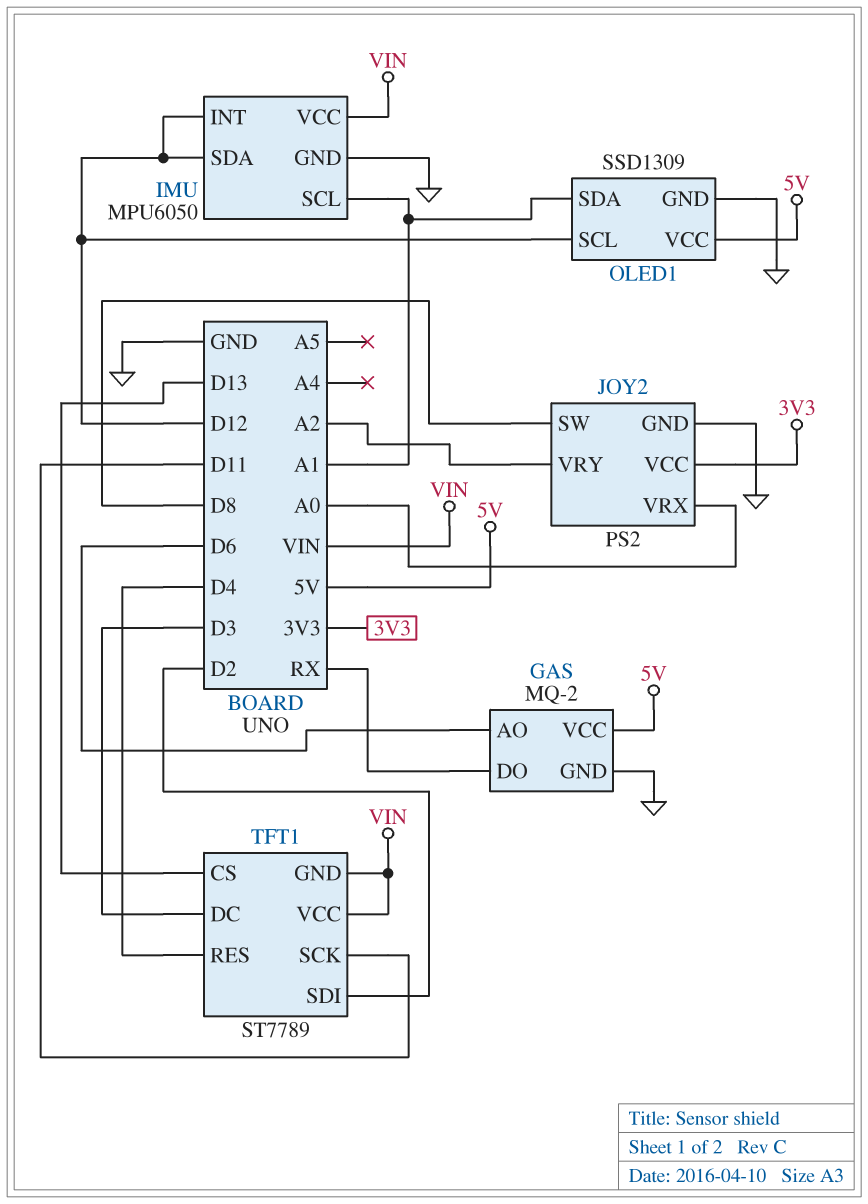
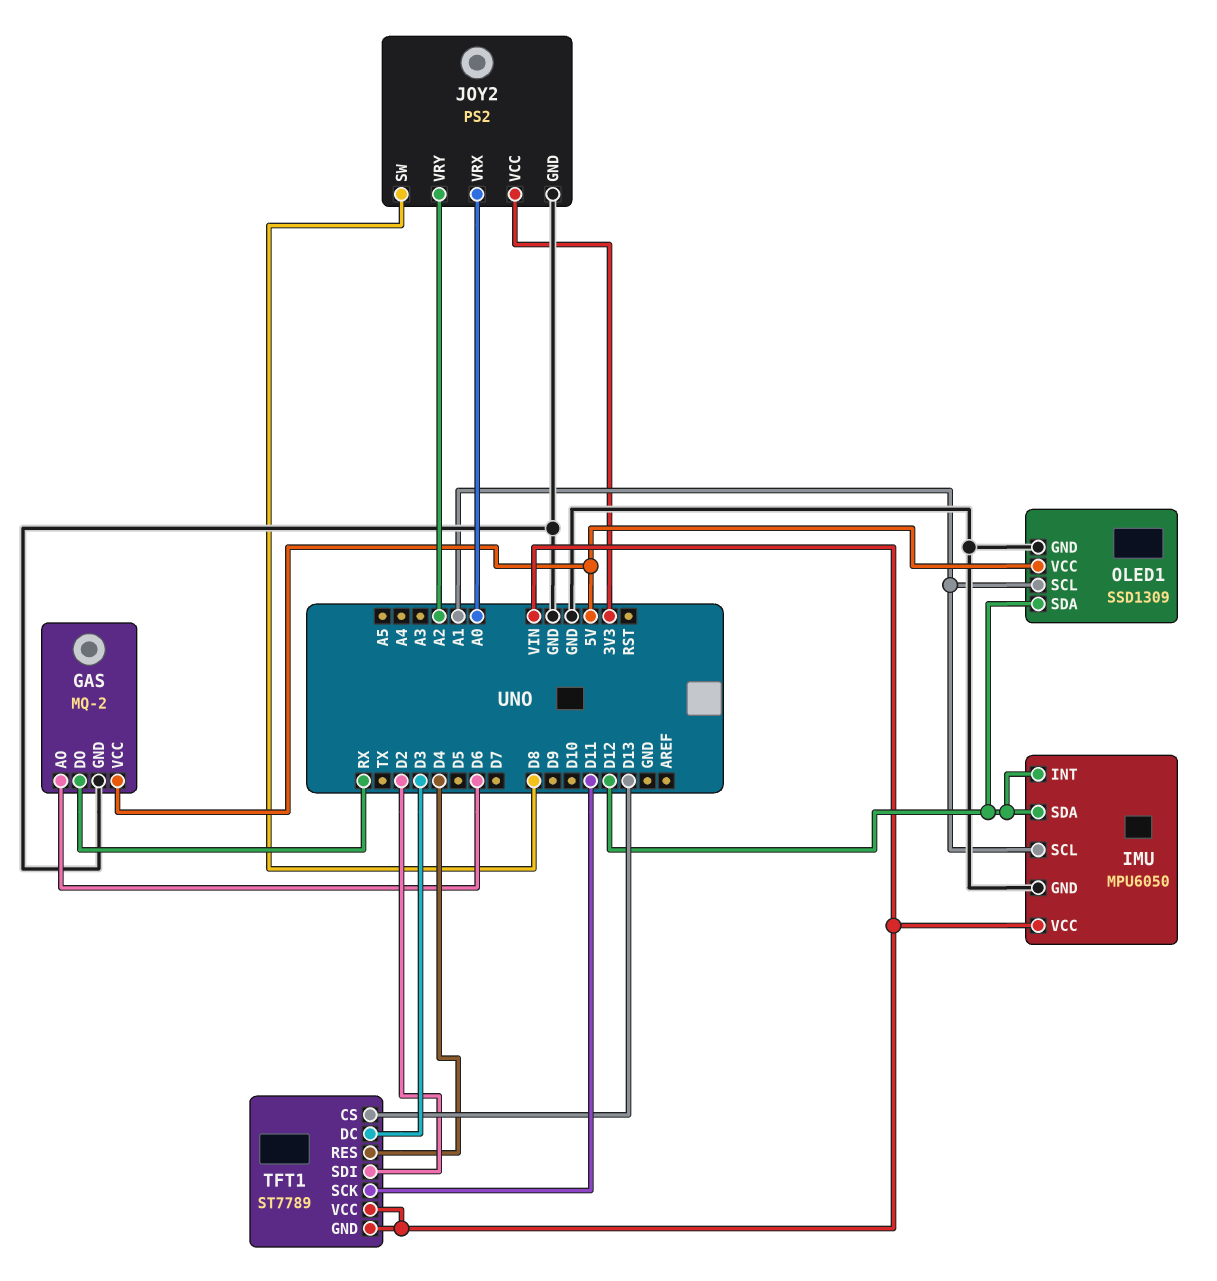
OLED1 pin SCL: D12 -> A1
OLED1 pin SDA: A1 -> D12

